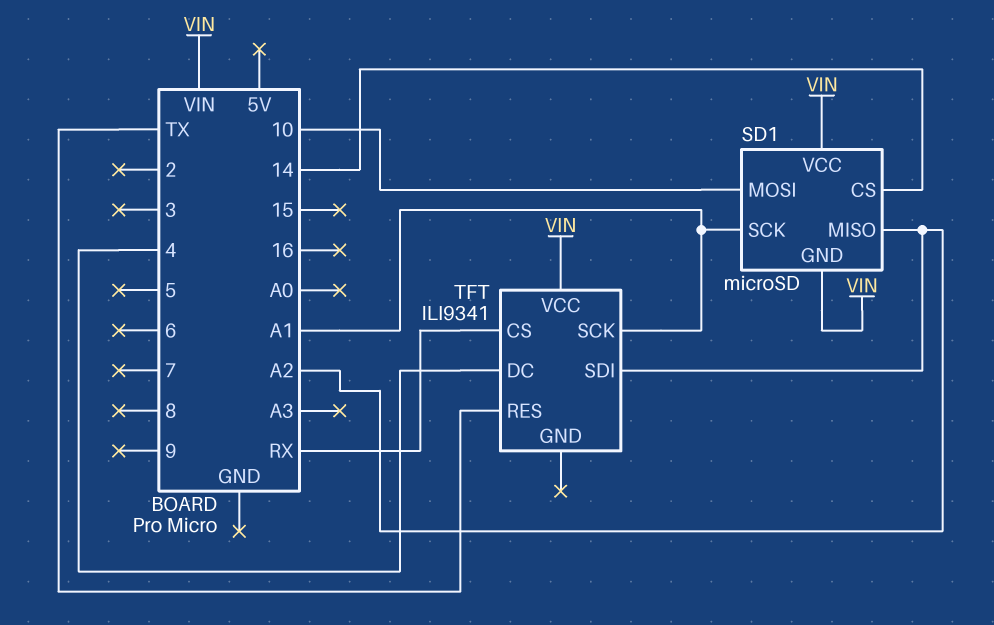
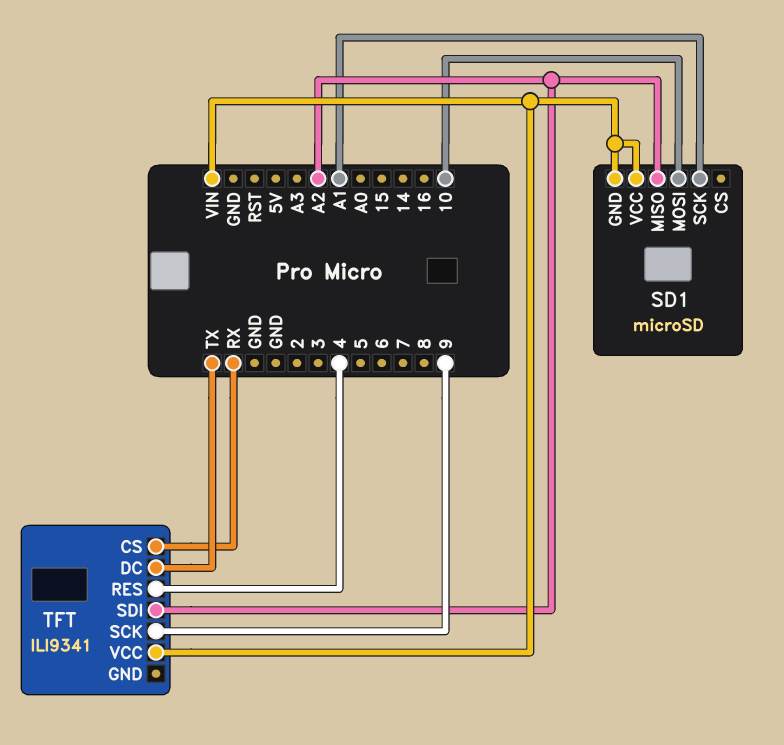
SD1 pin CS: 14 -> none
TFT pin DC: 4 -> TX
TFT pin RES: TX -> 4
TFT pin SCK: A1 -> 9

